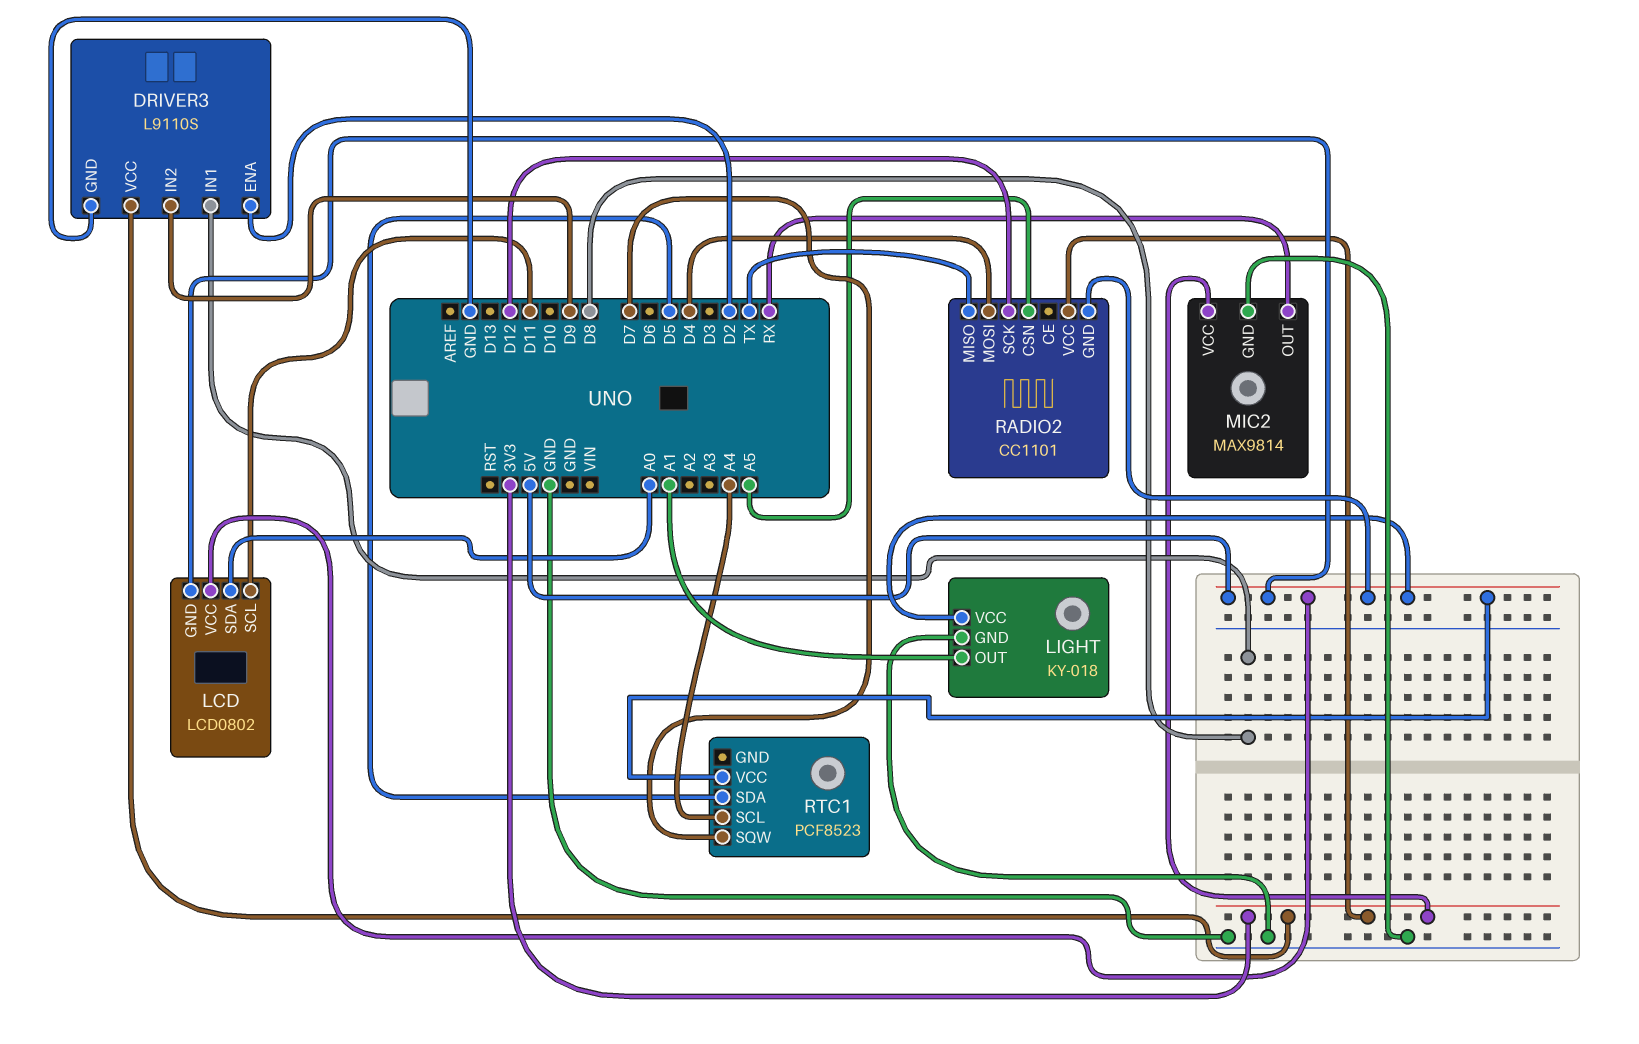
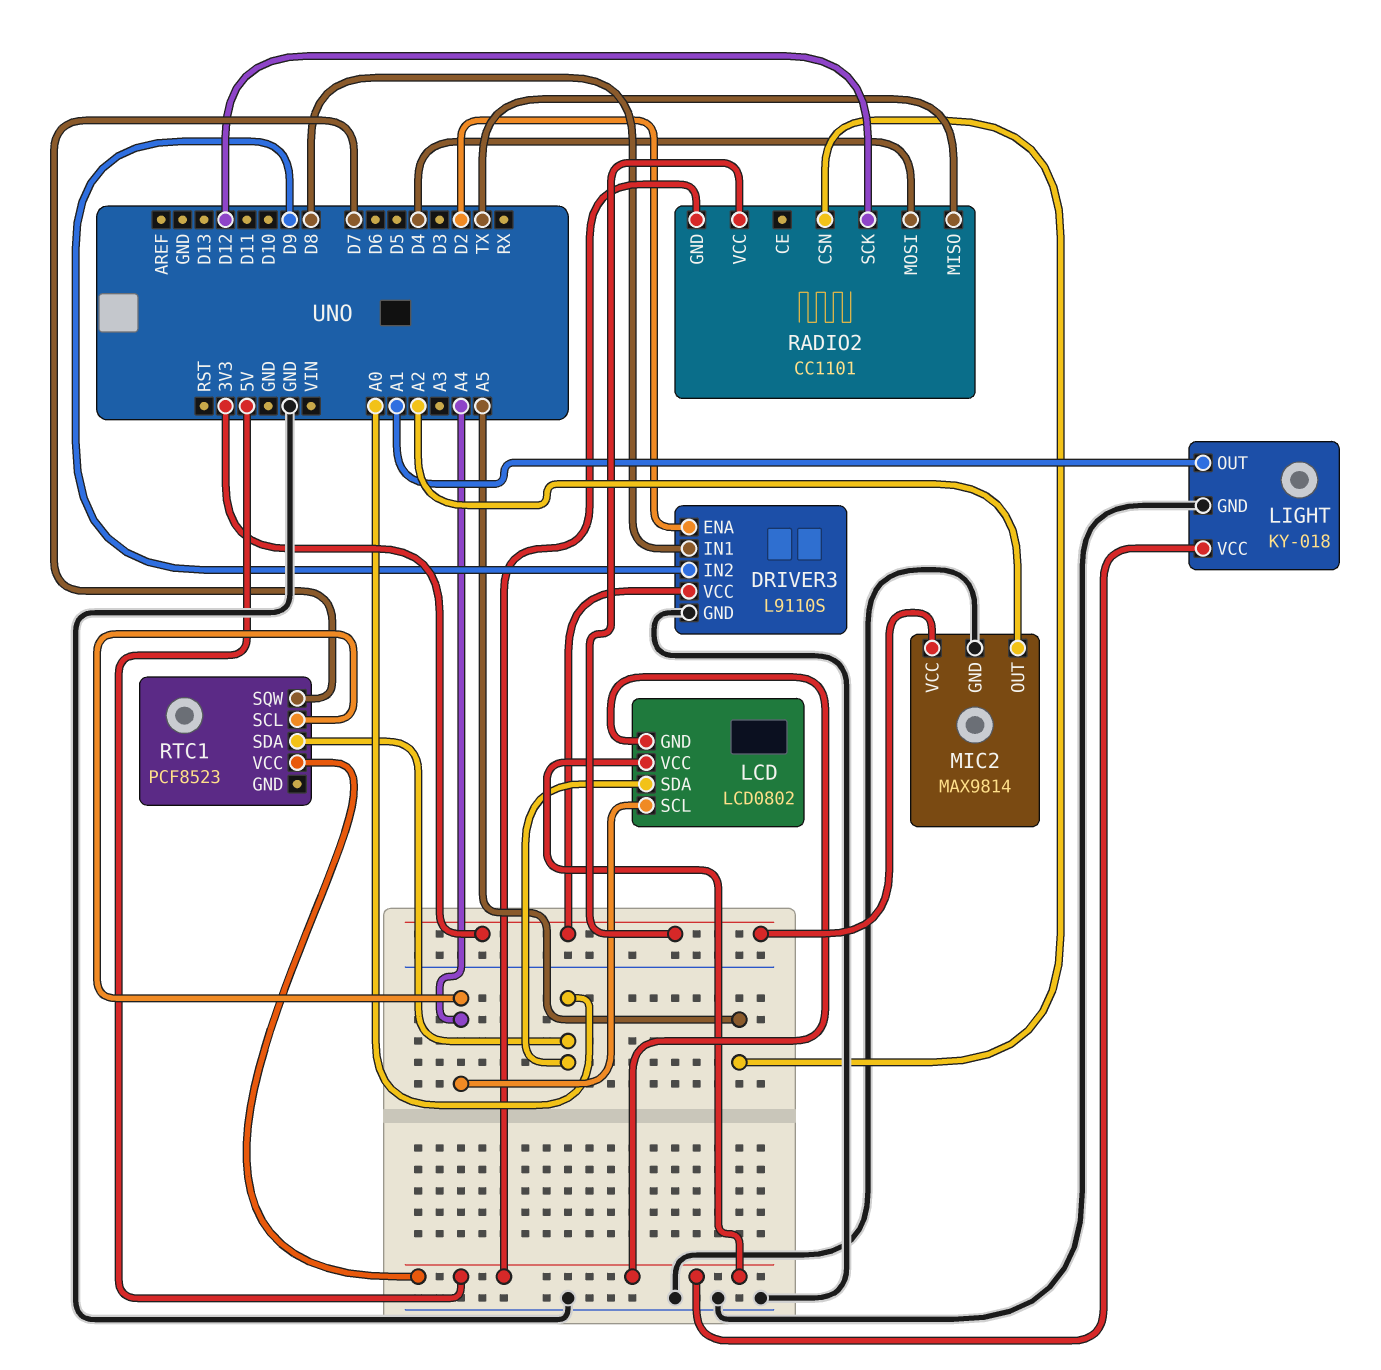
LCD pin SCL: D11 -> A4
MIC2 pin OUT: RX -> A2
RTC1 pin SDA: D5 -> A0

